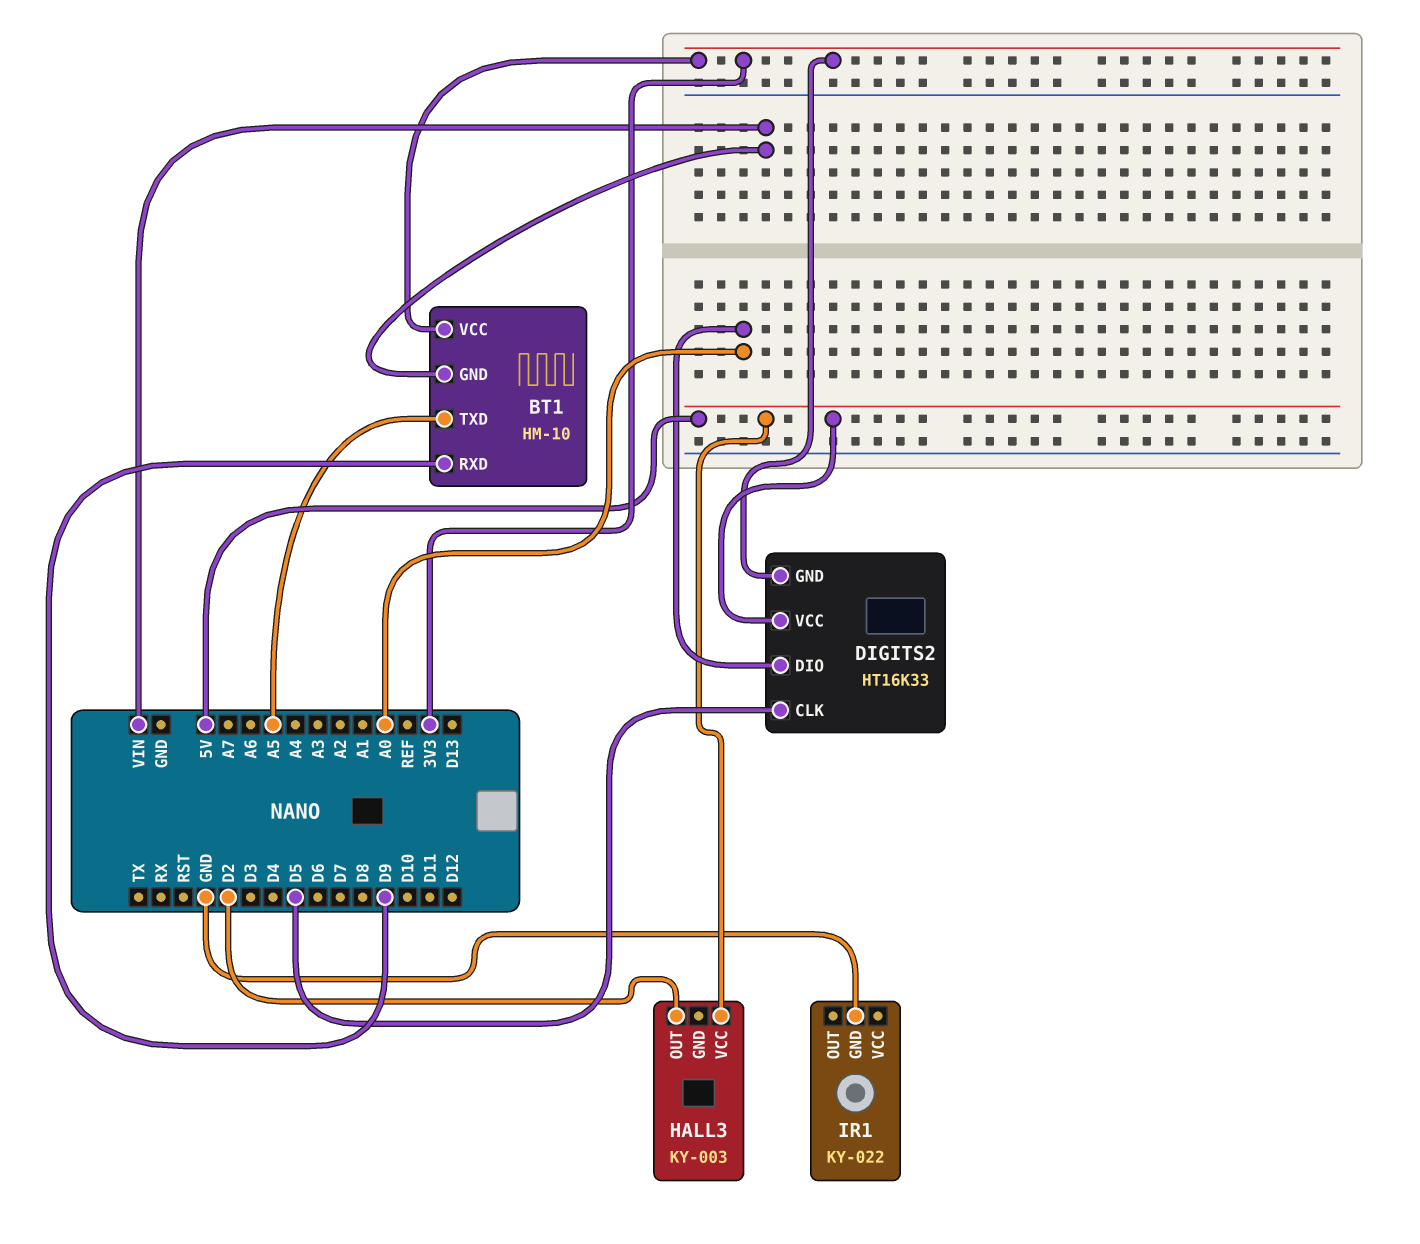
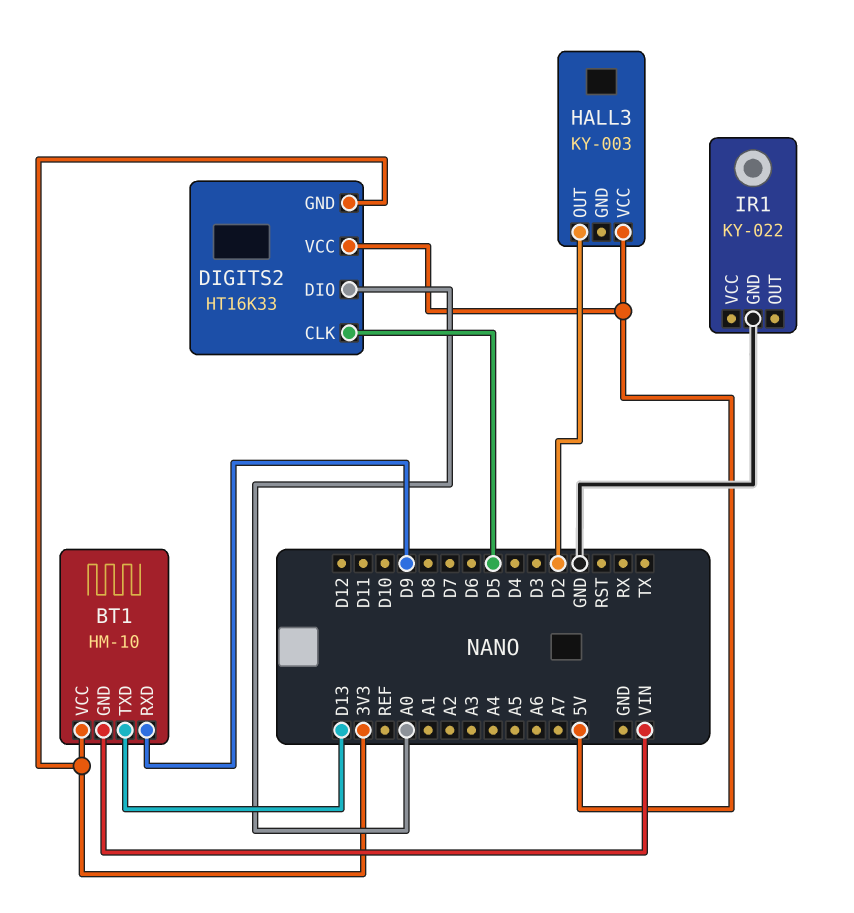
BT1 pin TXD: A5 -> D13

